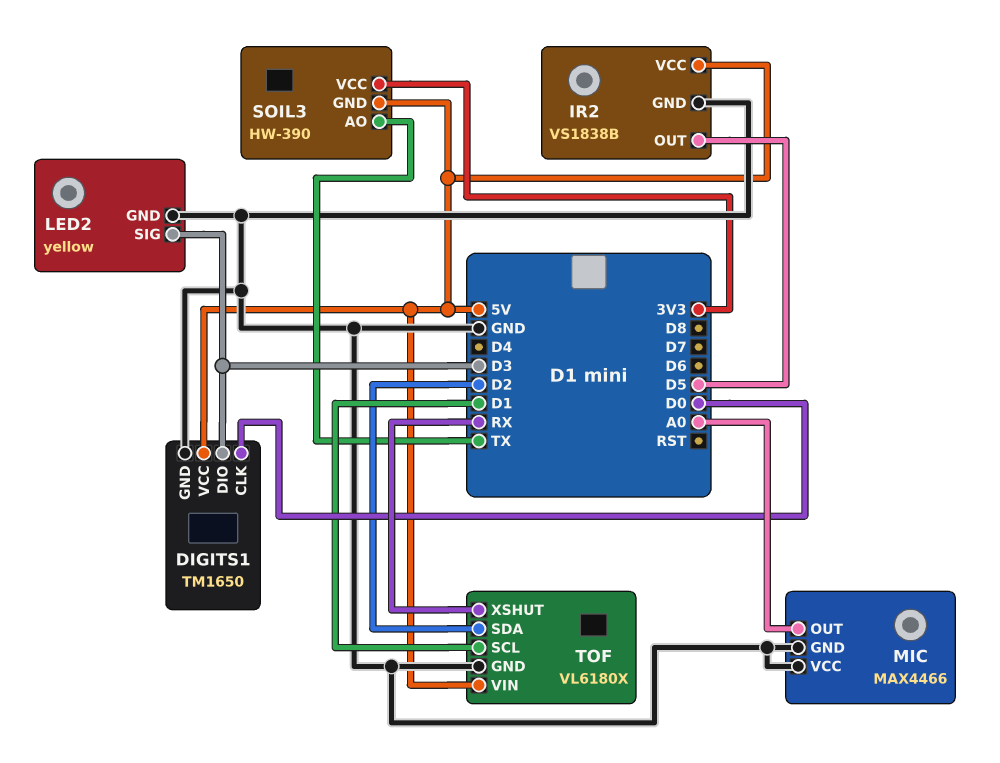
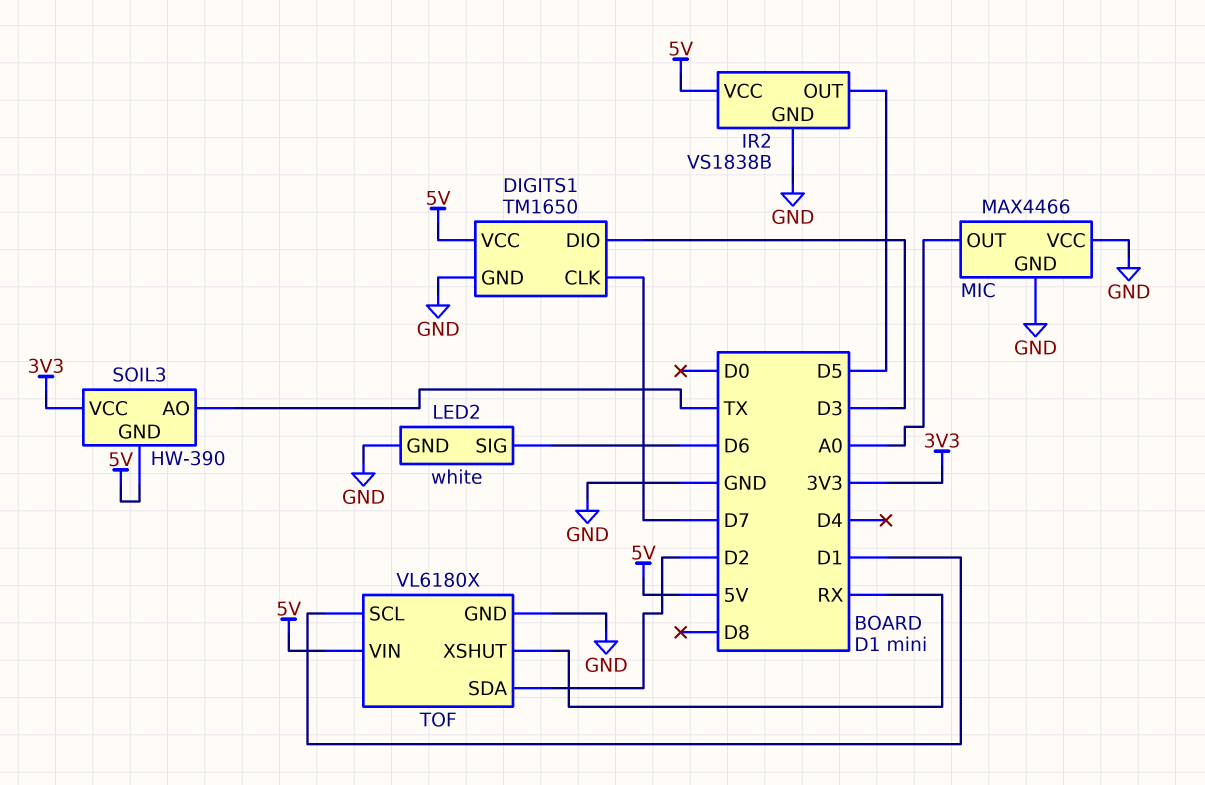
DIGITS1 pin CLK: D0 -> D7
LED2: yellow -> white
LED2 pin SIG: D3 -> D6

